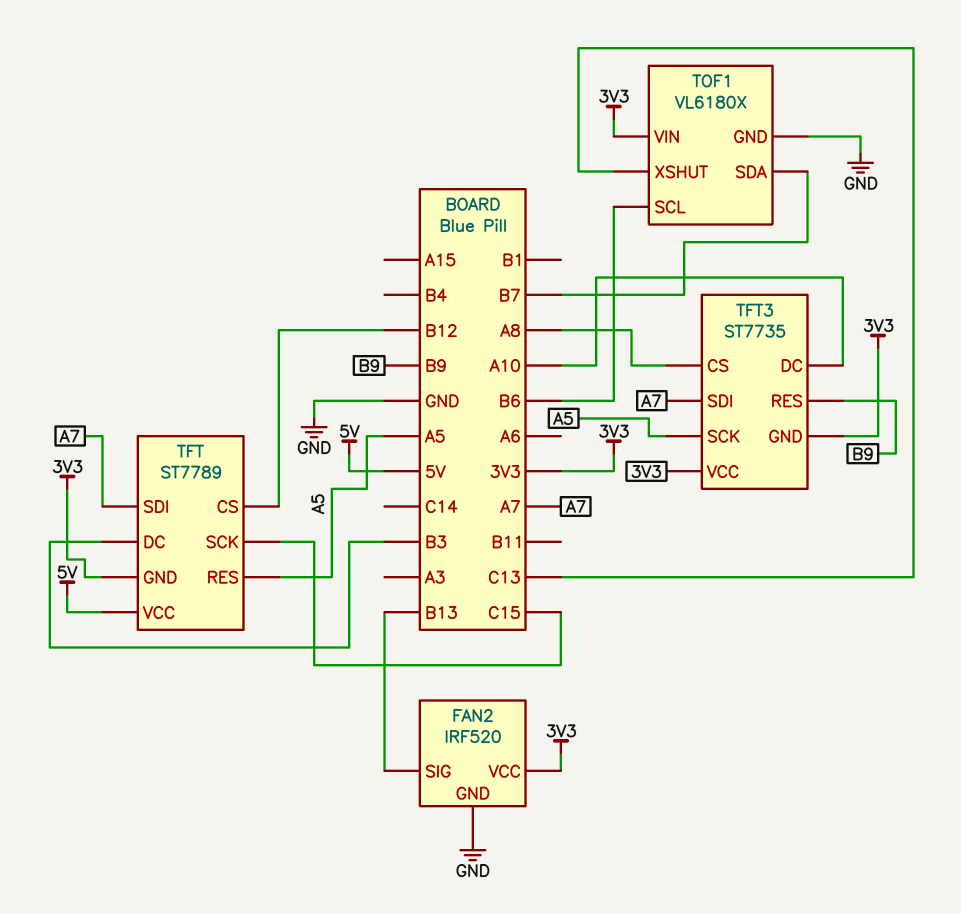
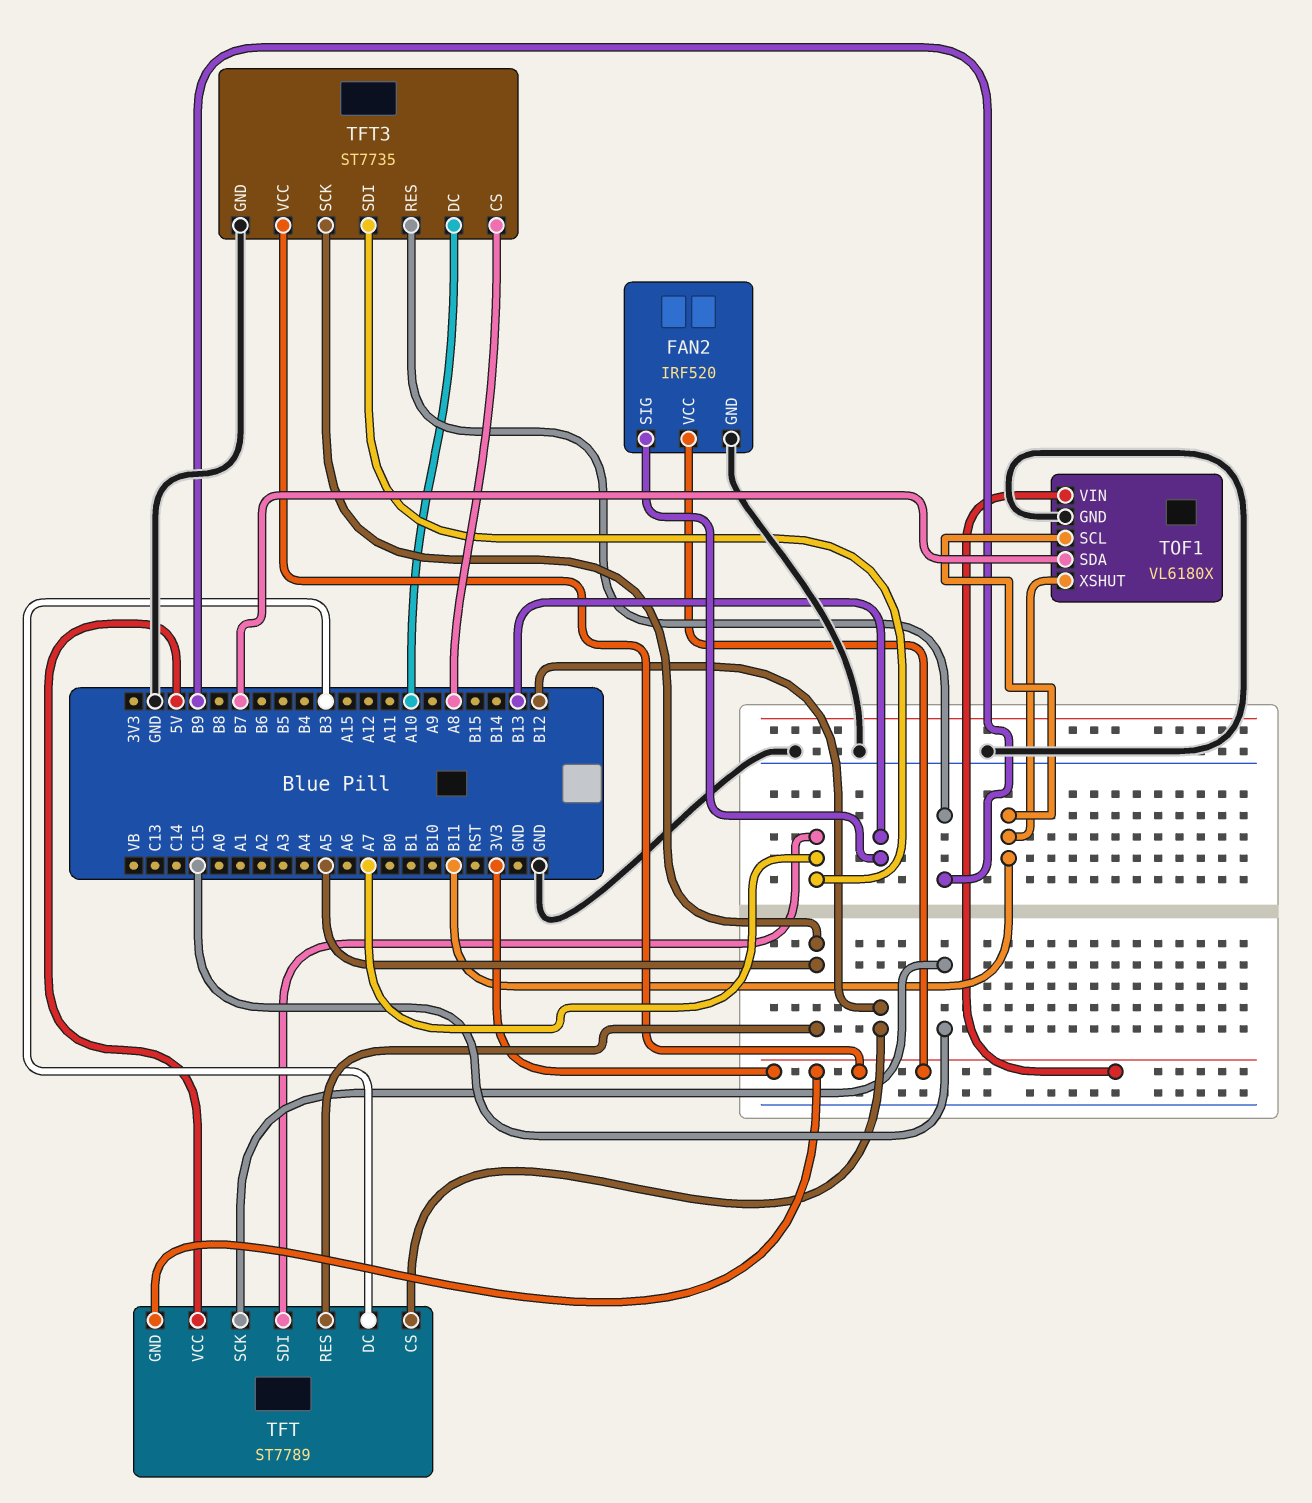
TFT3 pin GND: 3V3 -> GND
TOF1 pin SCL: B6 -> B11
TOF1 pin XSHUT: C13 -> B11

